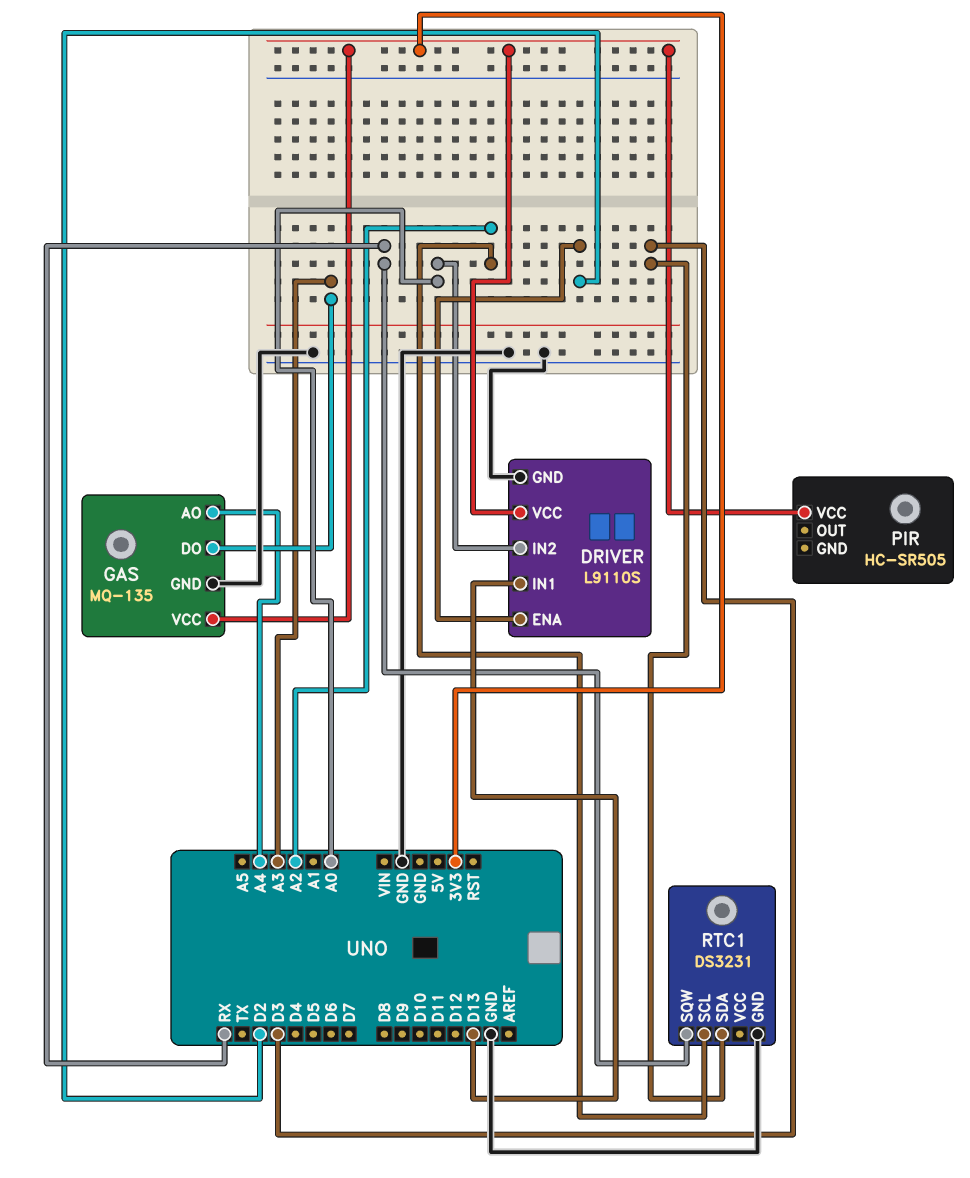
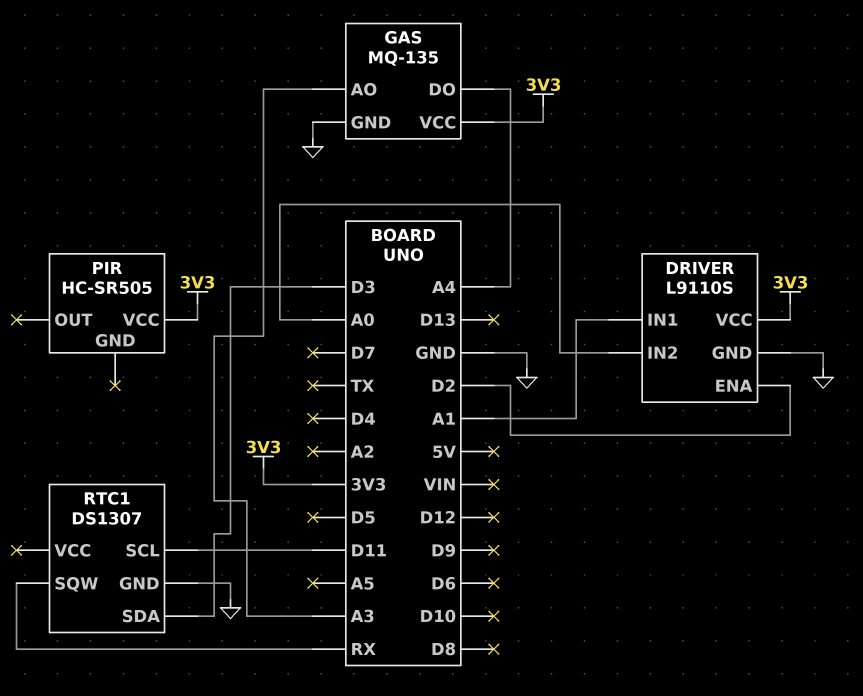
DRIVER pin IN1: D13 -> A1
GAS pin AO: A4 -> A3
GAS pin DO: A3 -> A4
RTC1: DS3231 -> DS1307
RTC1 pin SCL: A2 -> D11

